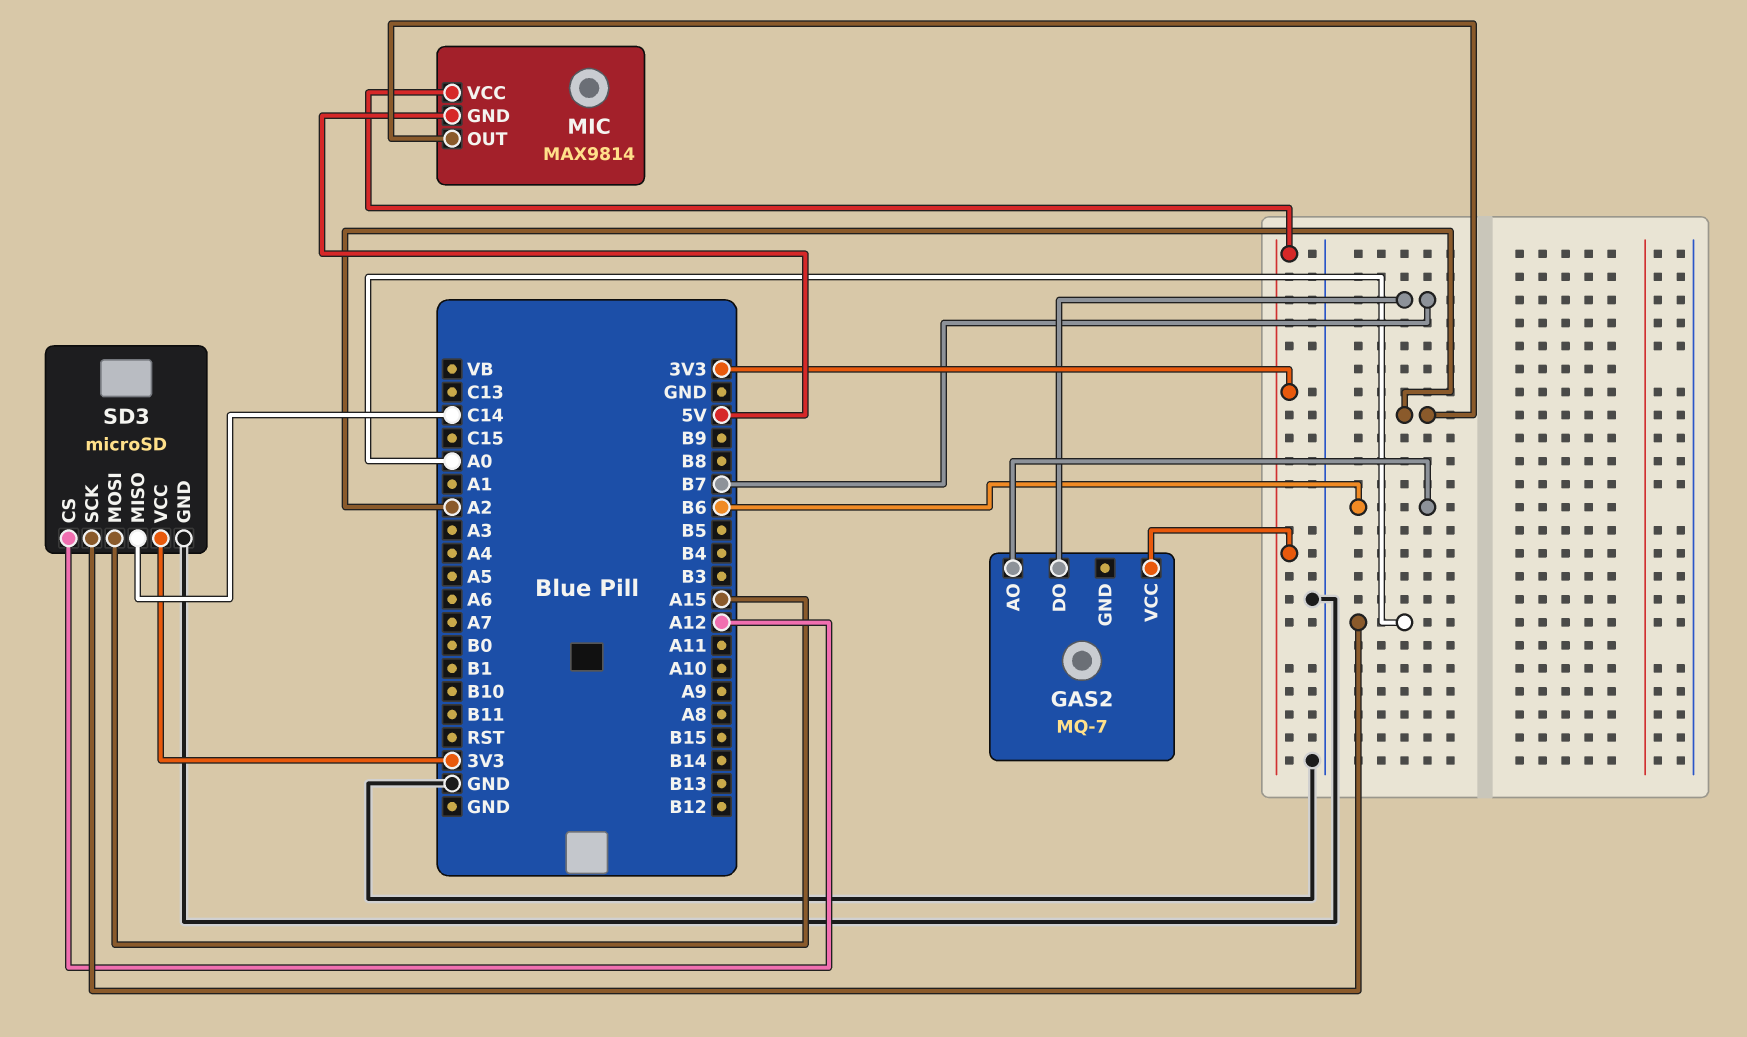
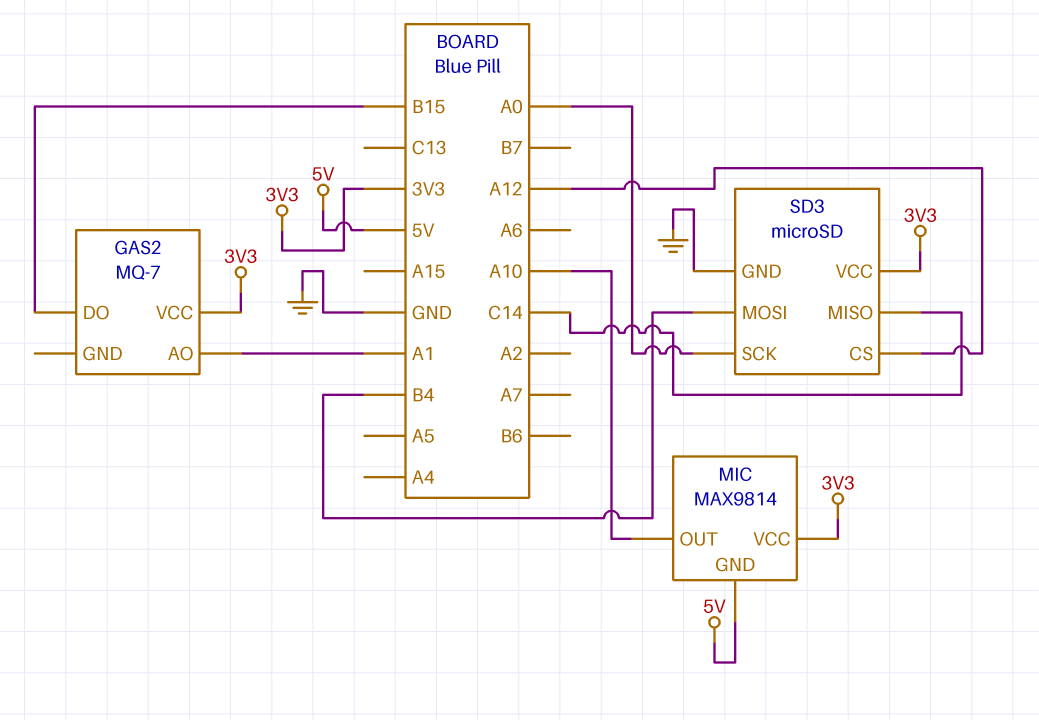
GAS2 pin AO: B6 -> A1
GAS2 pin DO: B7 -> B15
MIC pin OUT: A2 -> A10
SD3 pin MOSI: A15 -> B4

